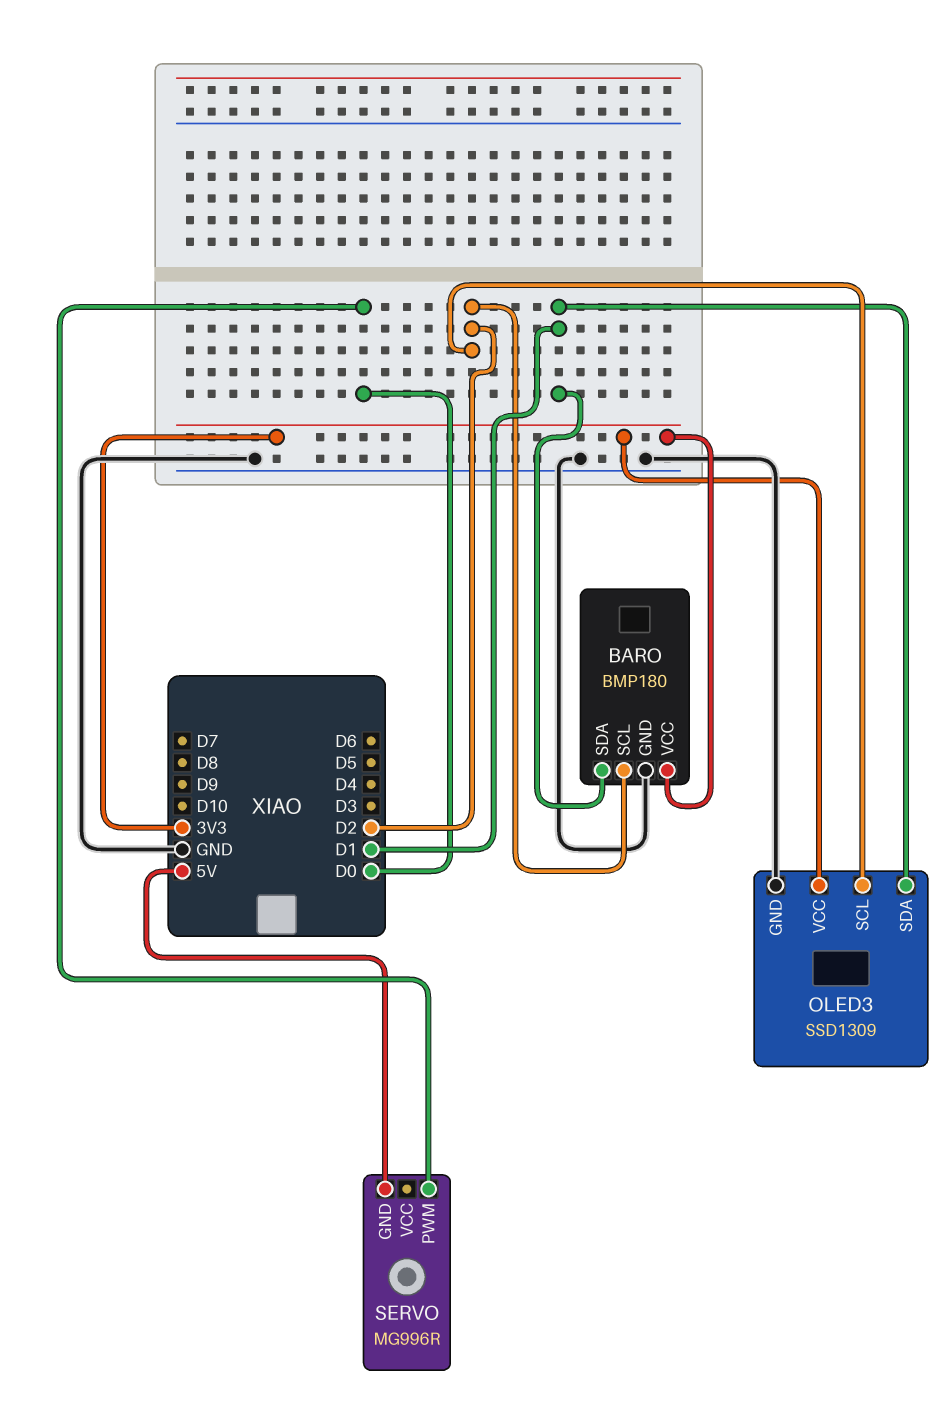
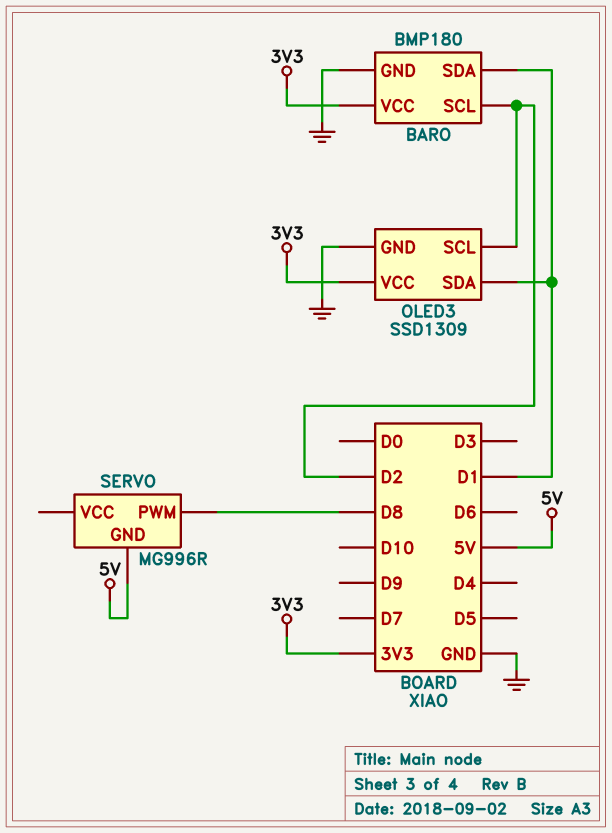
SERVO pin PWM: D0 -> D8

